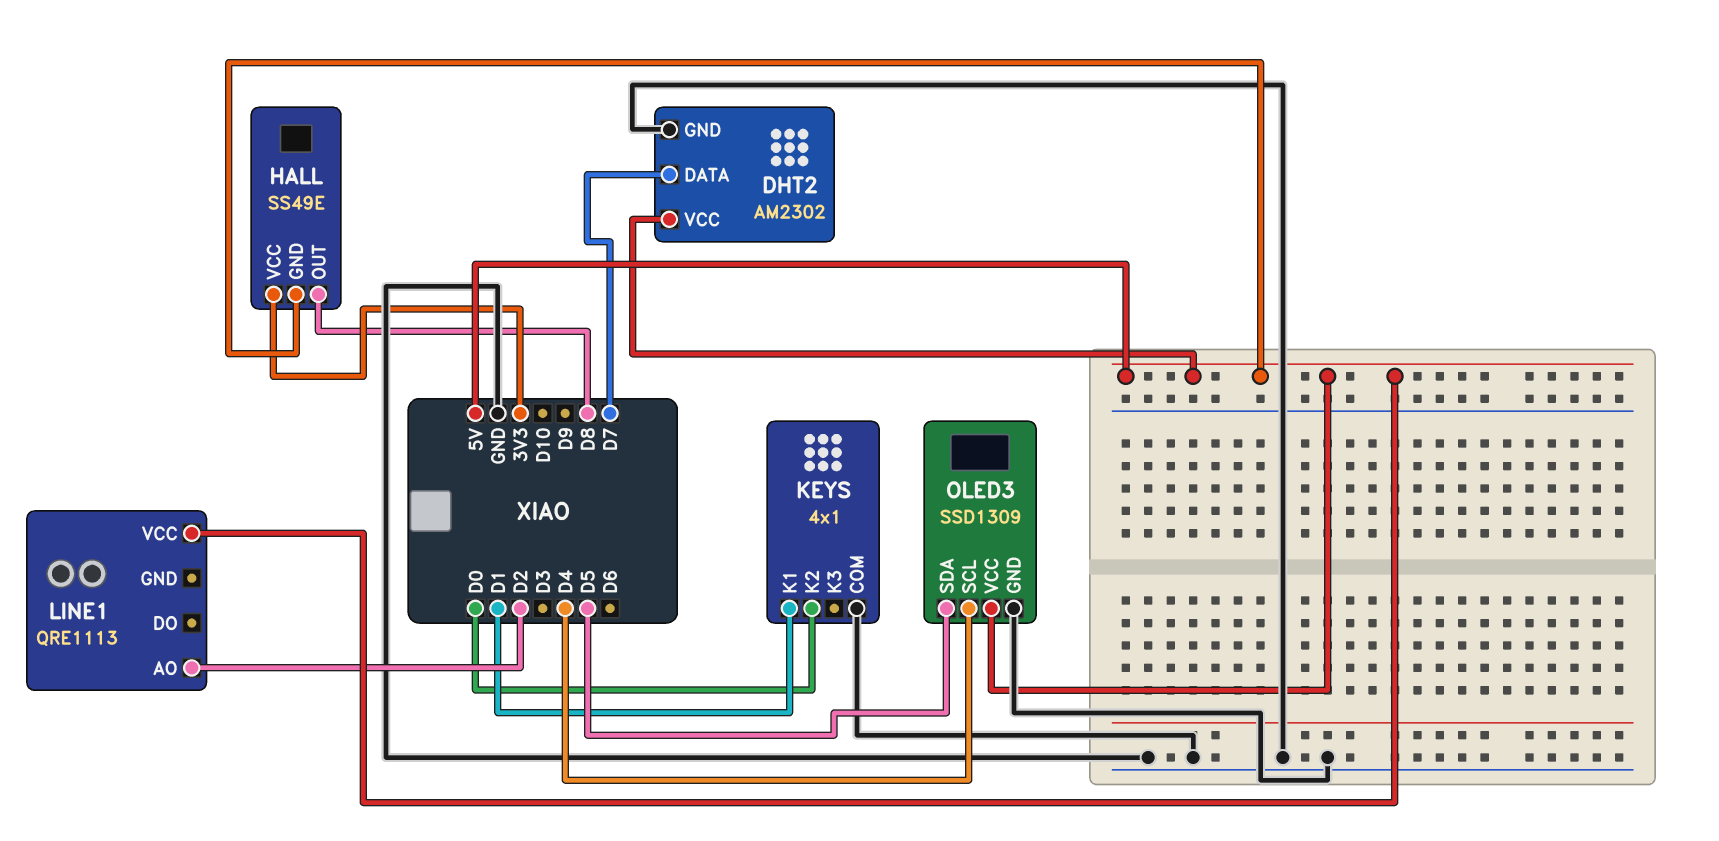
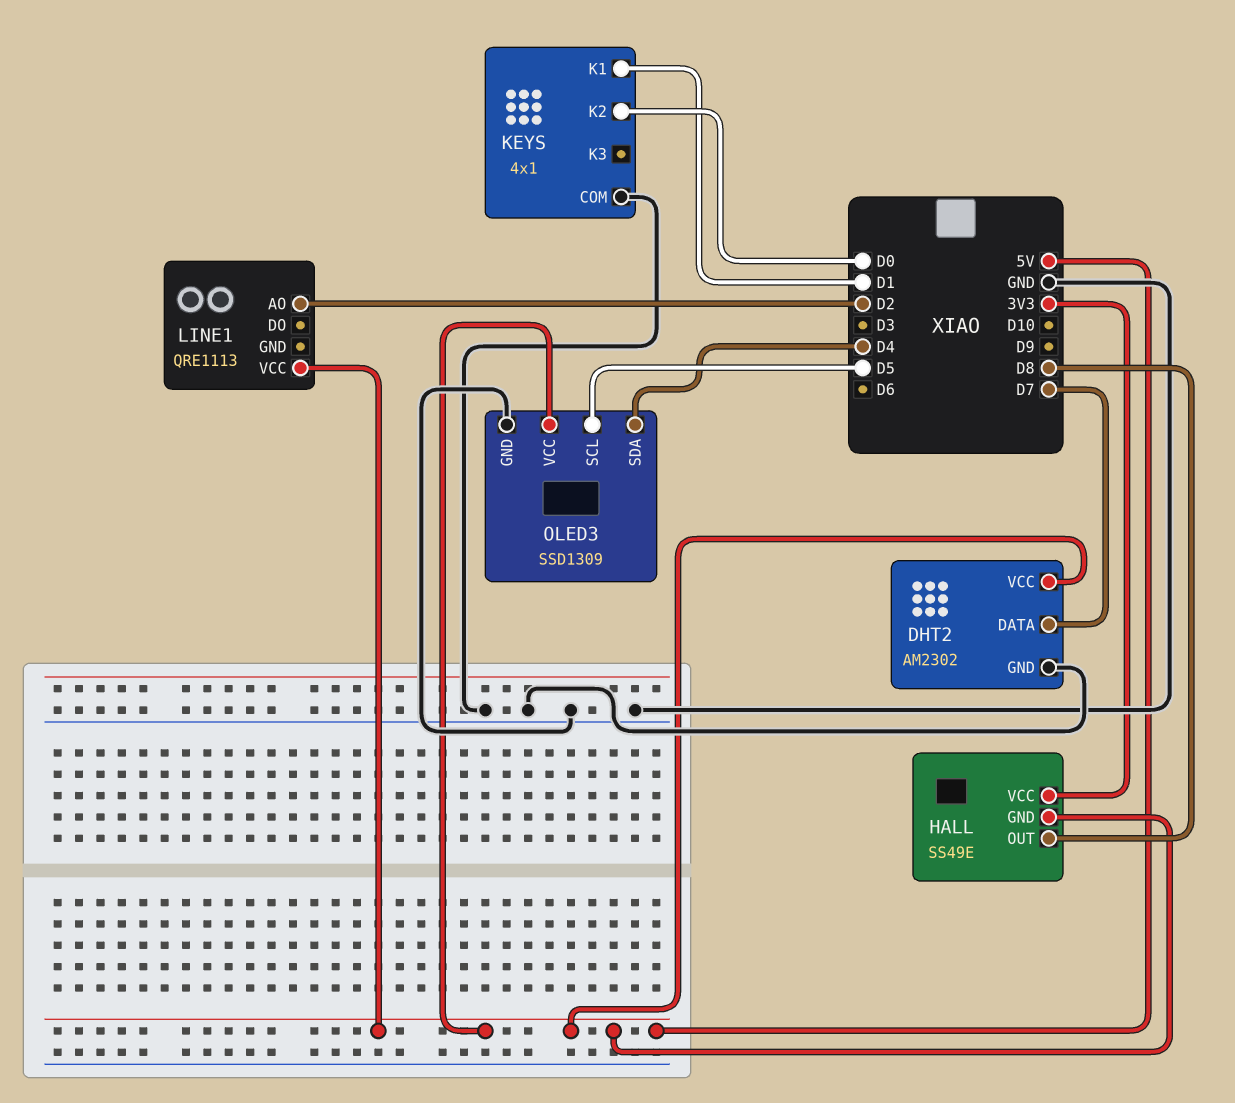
OLED3 pin SCL: D4 -> D5
OLED3 pin SDA: D5 -> D4

